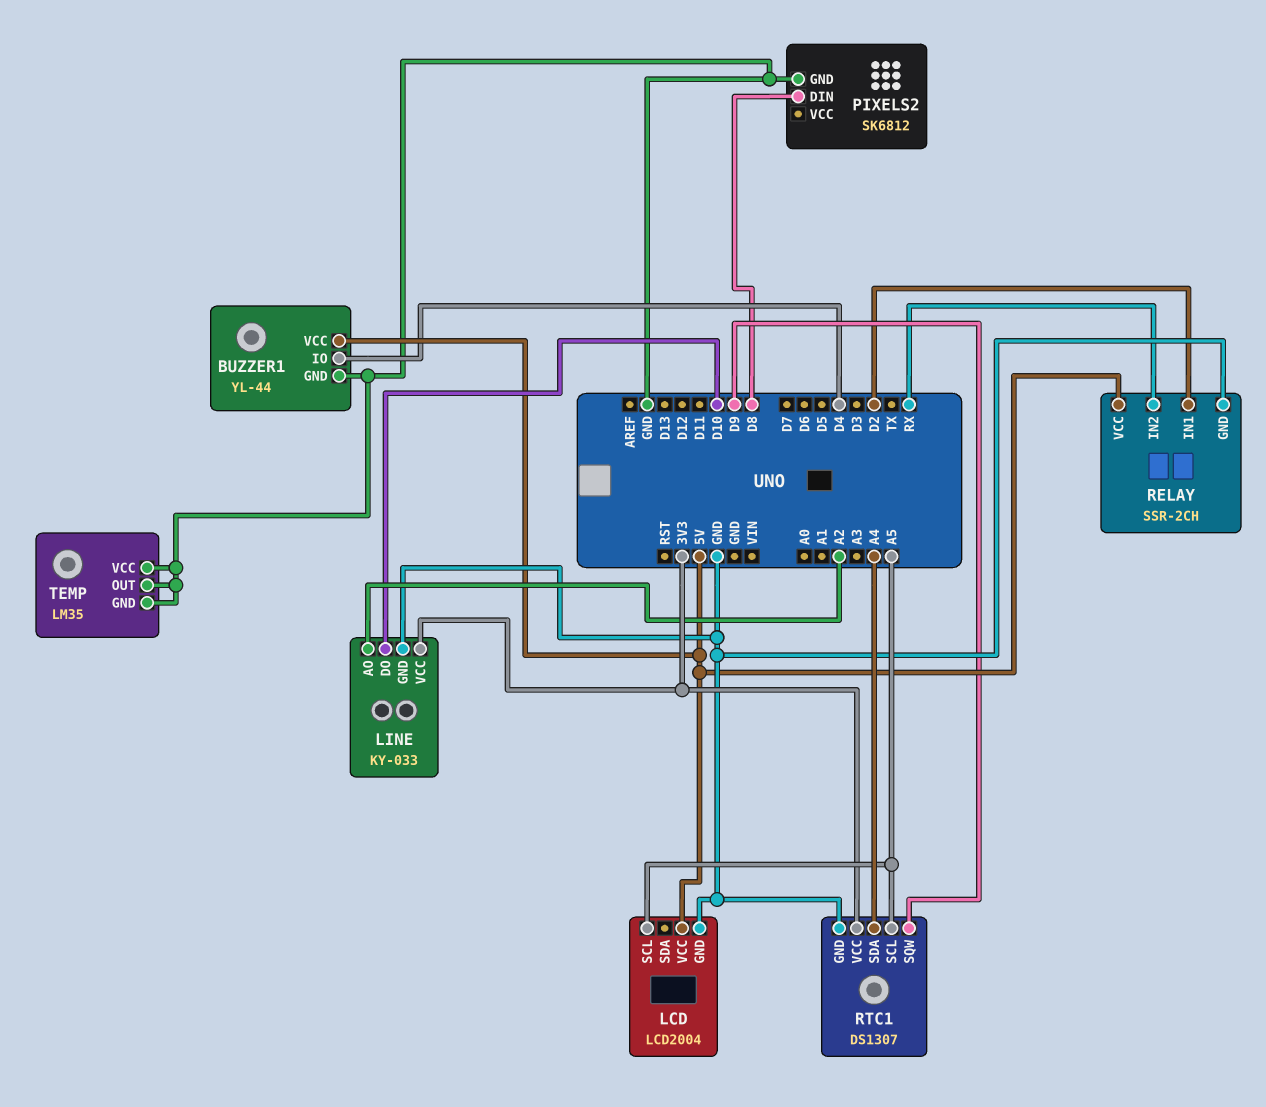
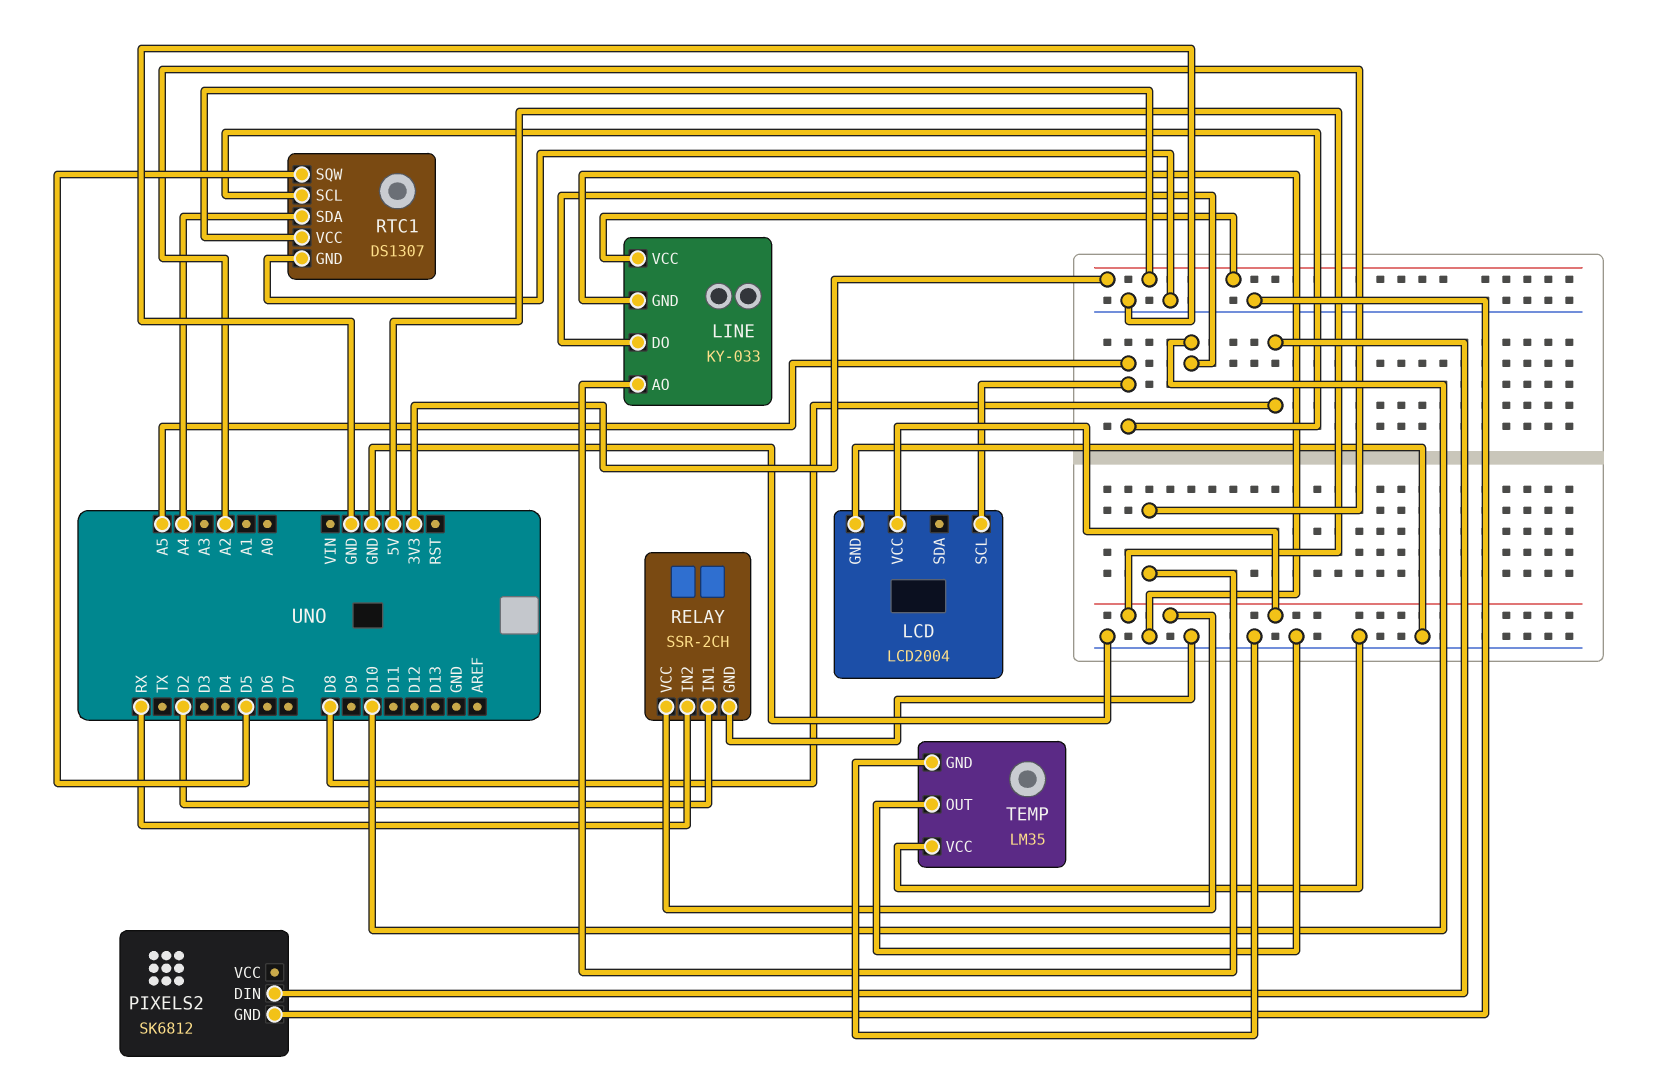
BUZZER1: YL-44 -> none
BUZZER1 pin GND: GND -> none
BUZZER1 pin IO: D4 -> none
BUZZER1 pin VCC: 5V -> none
RTC1 pin SQW: D9 -> D5

